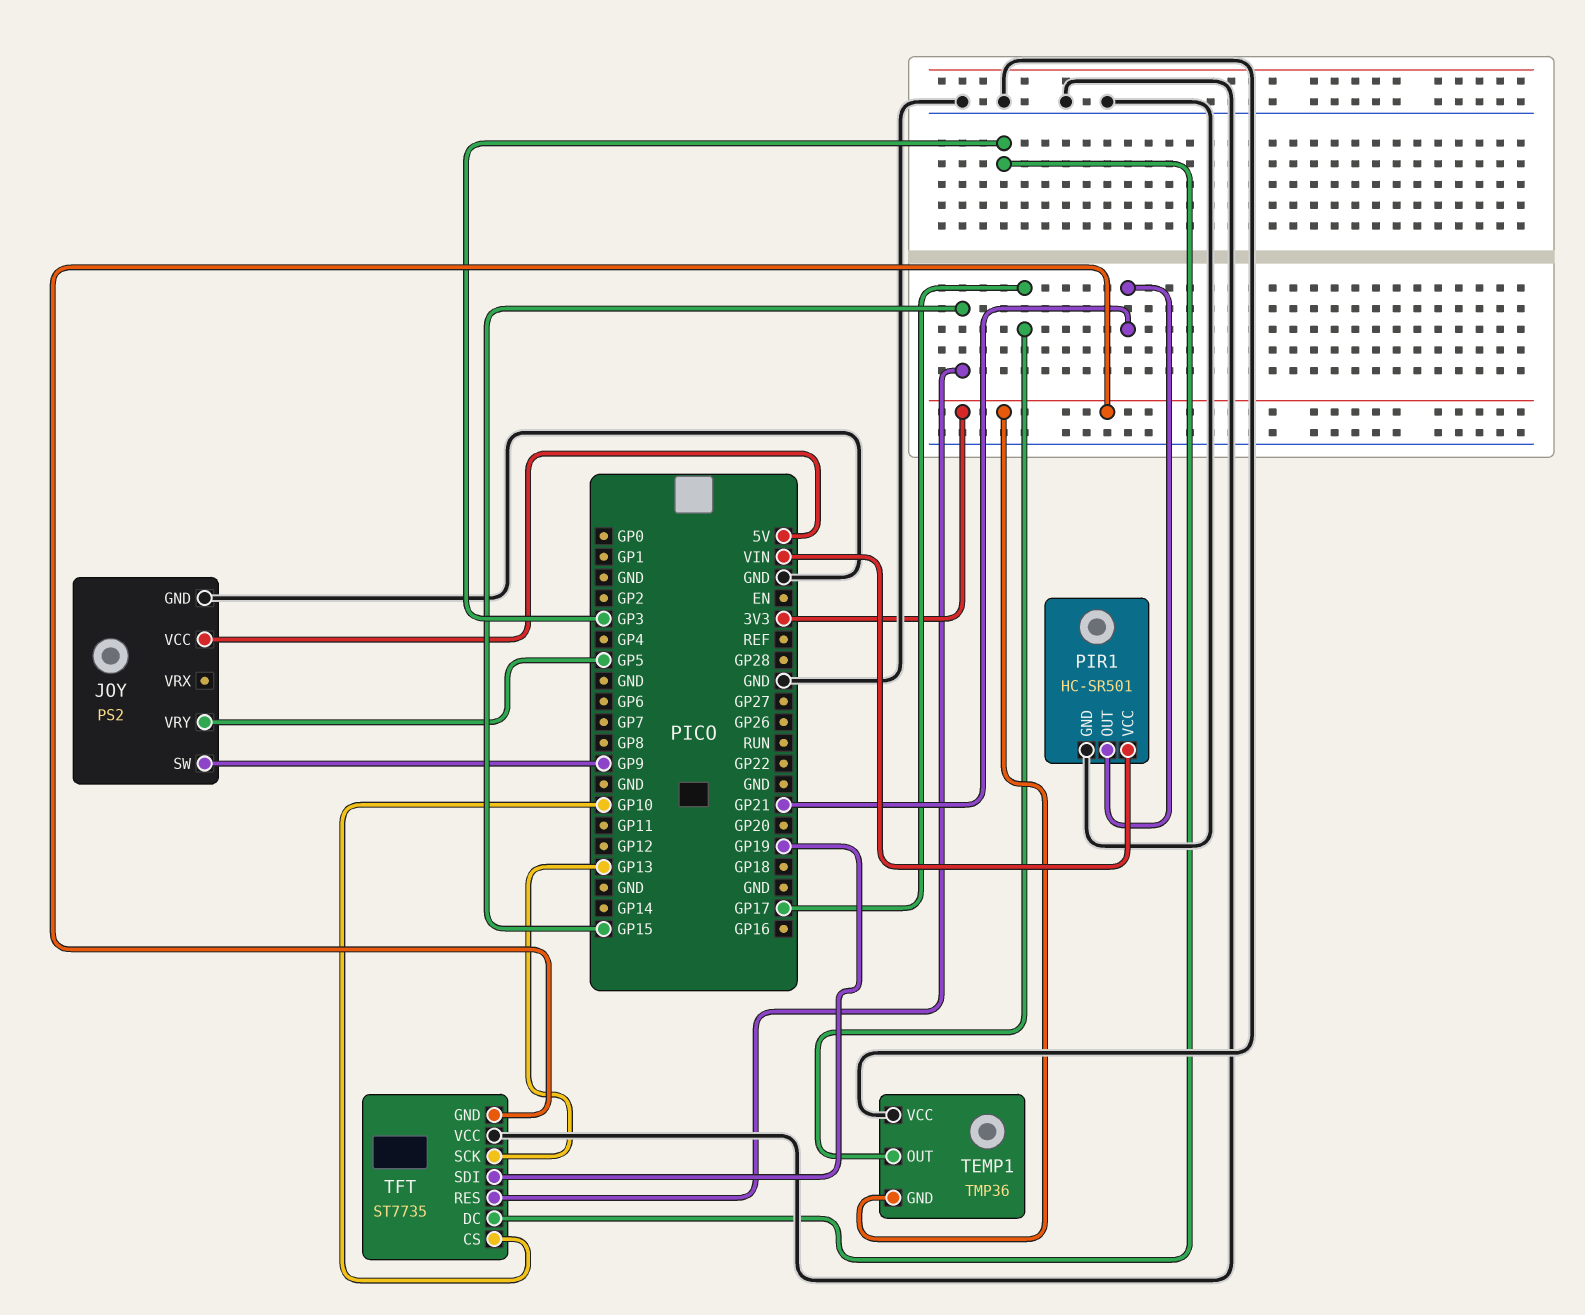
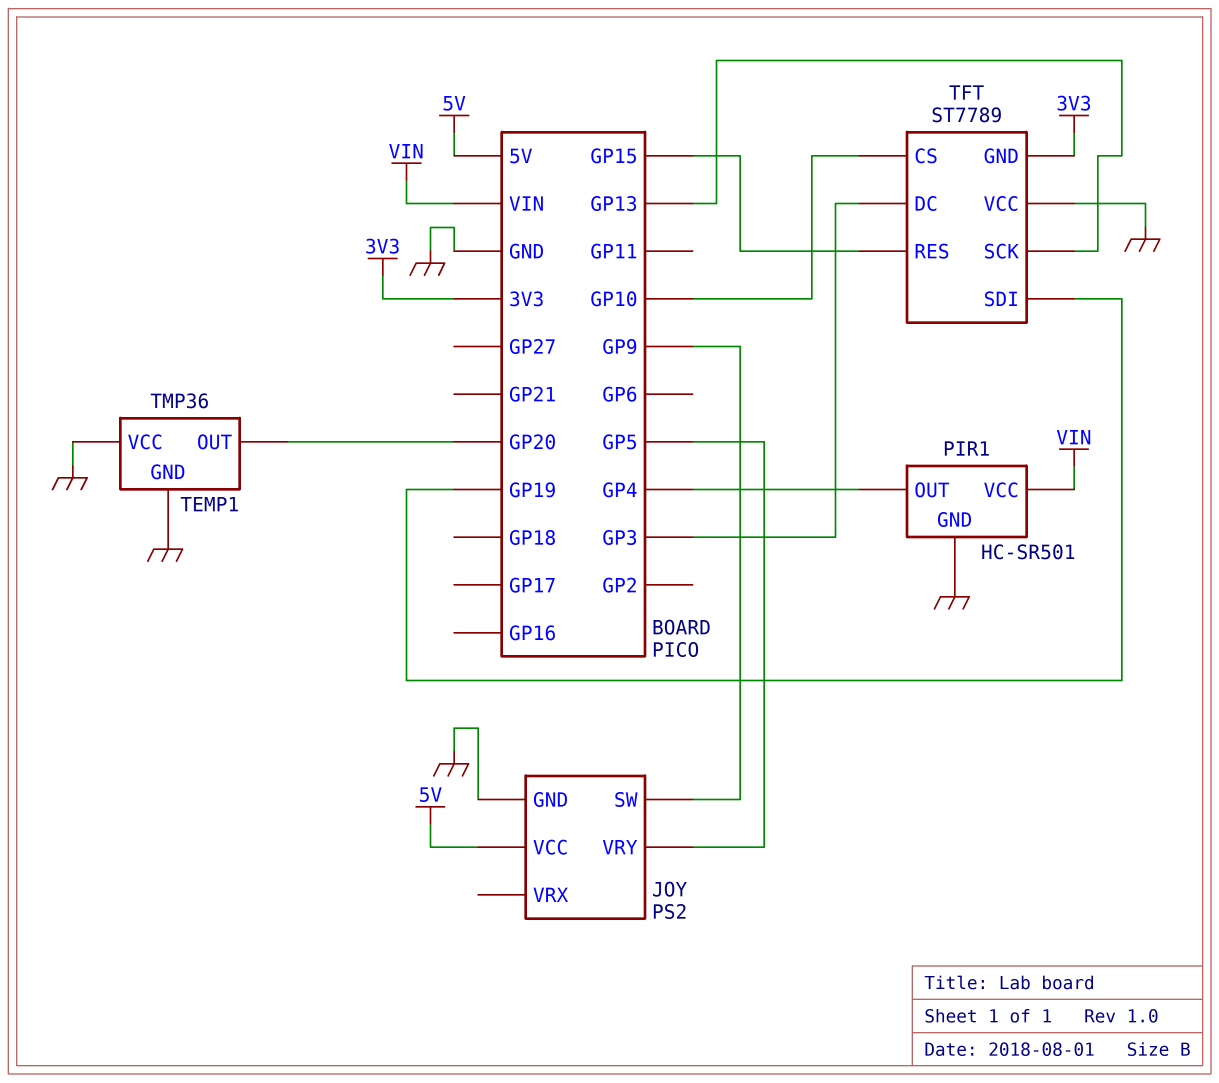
PIR1 pin OUT: GP21 -> GP4
TEMP1 pin GND: 3V3 -> GND
TEMP1 pin OUT: GP17 -> GP20
TFT: ST7735 -> ST7789

